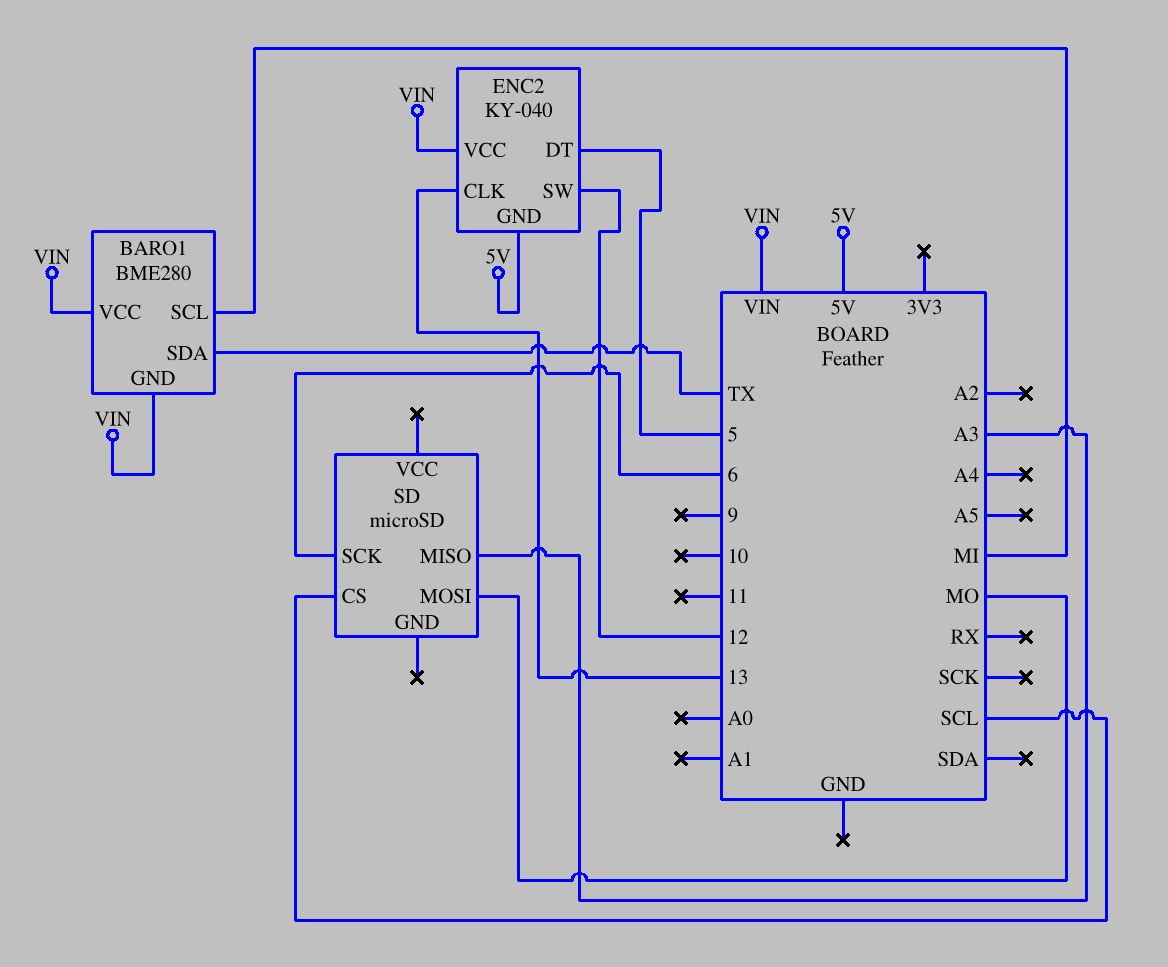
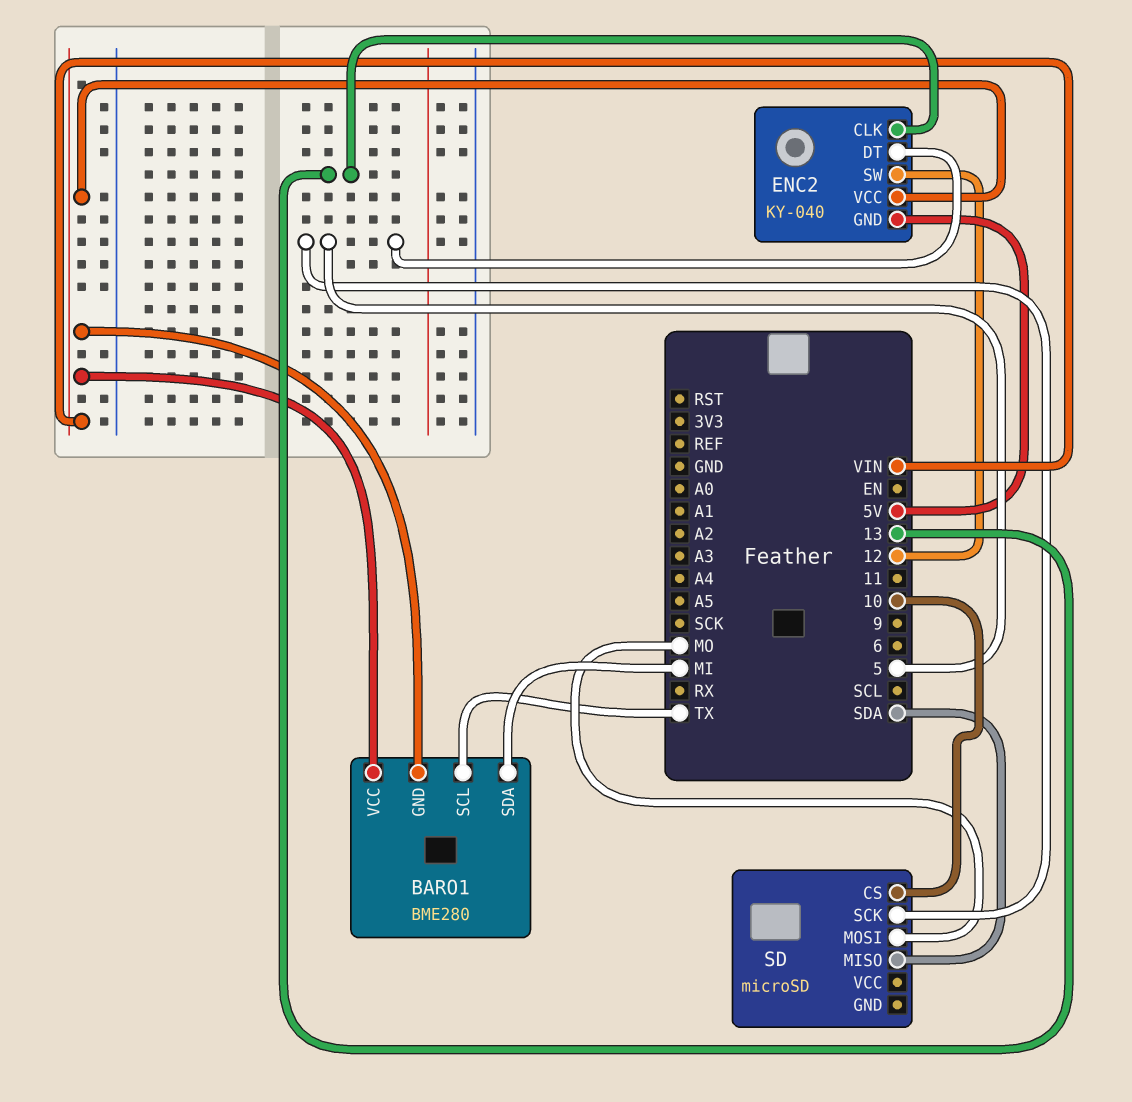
BARO1 pin SCL: MI -> TX
BARO1 pin SDA: TX -> MI
SD pin CS: SCL -> 10
SD pin MISO: A3 -> SDA
SD pin SCK: 6 -> 5

